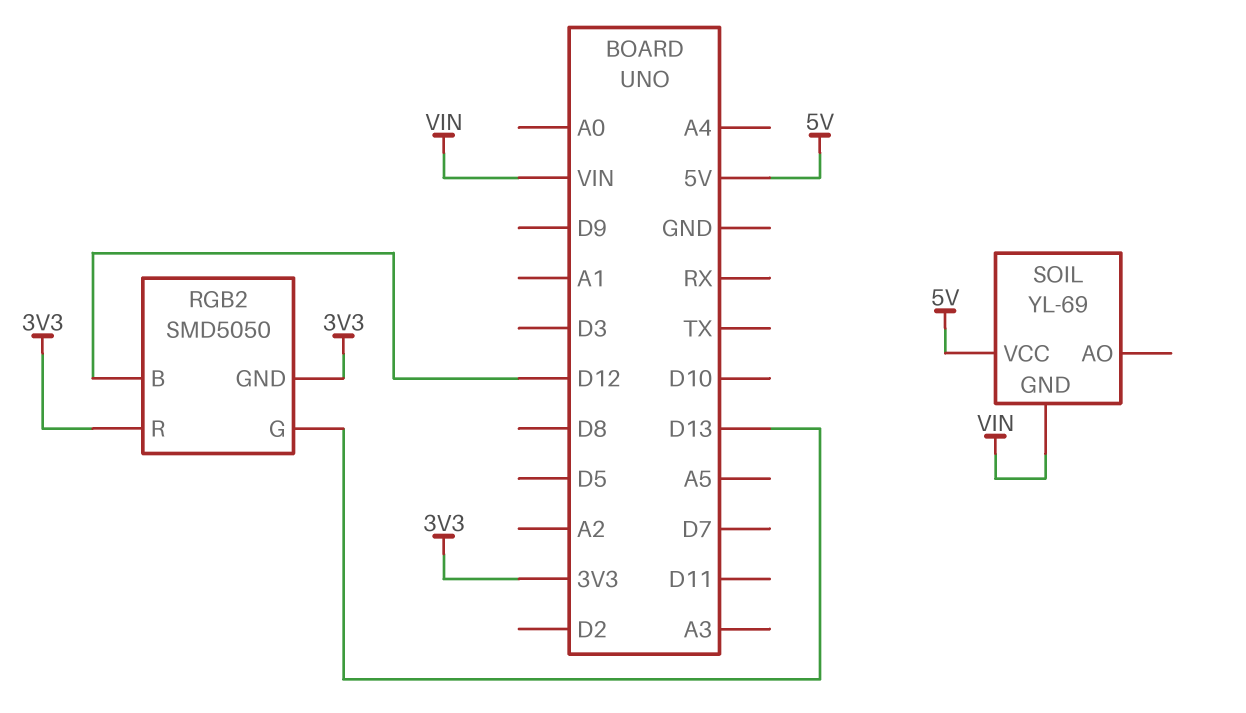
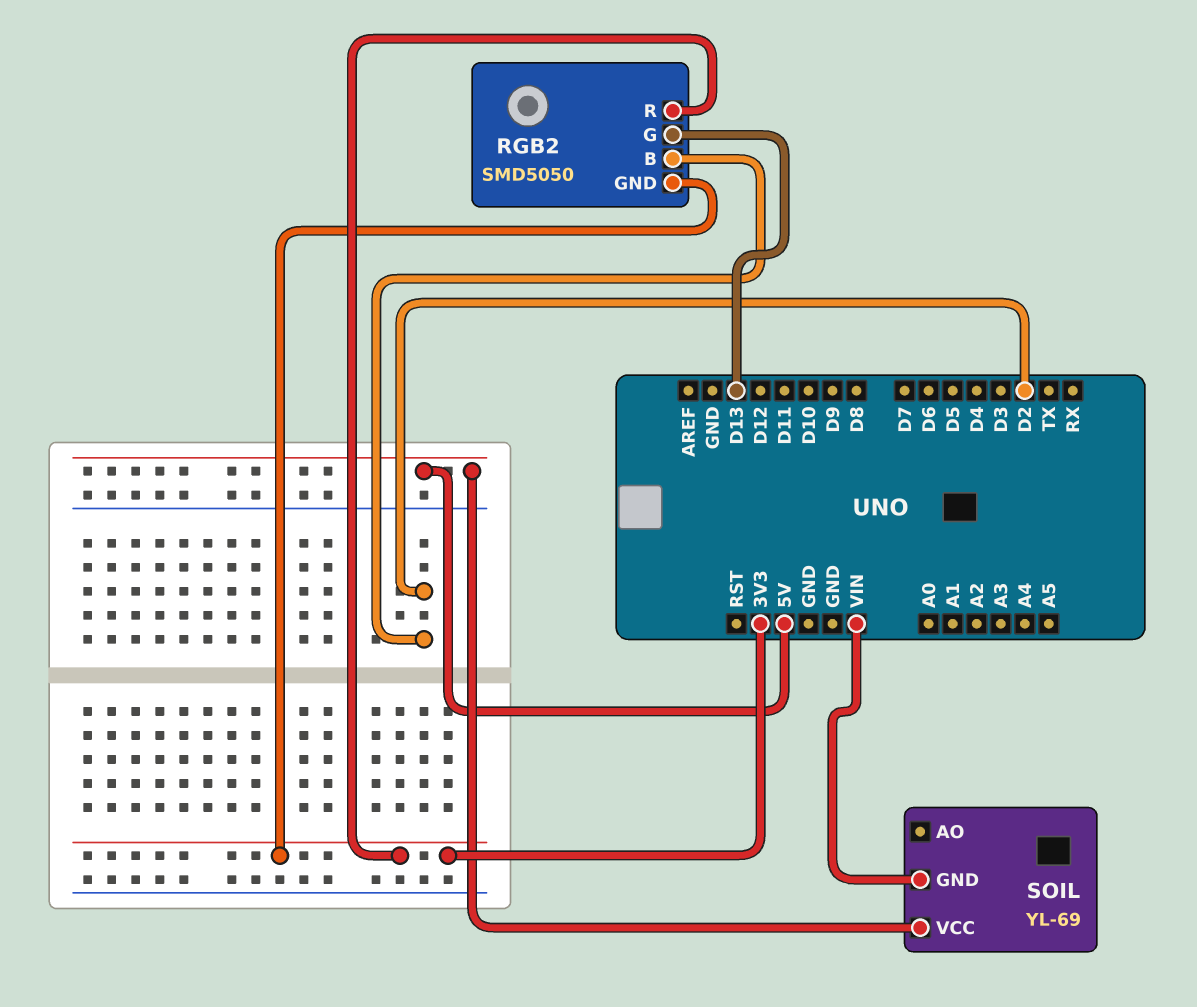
RGB2 pin B: D12 -> D2

